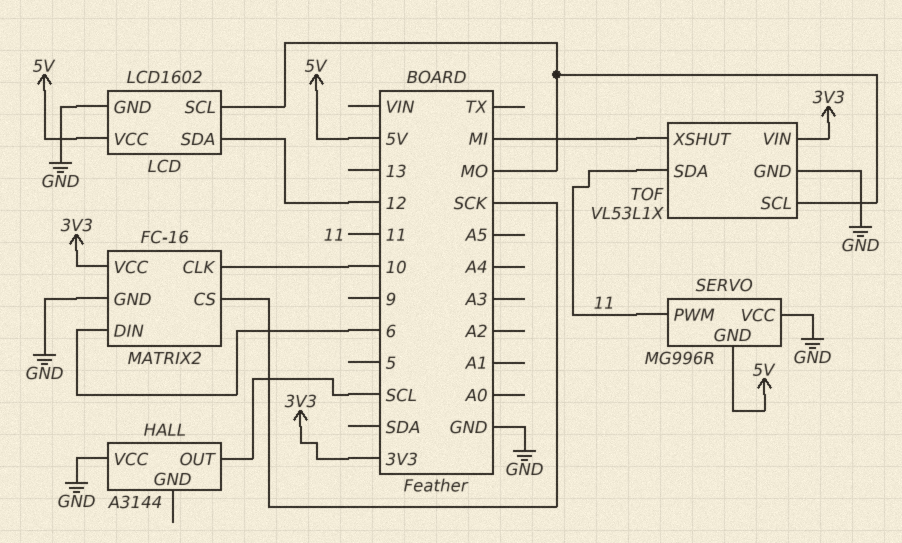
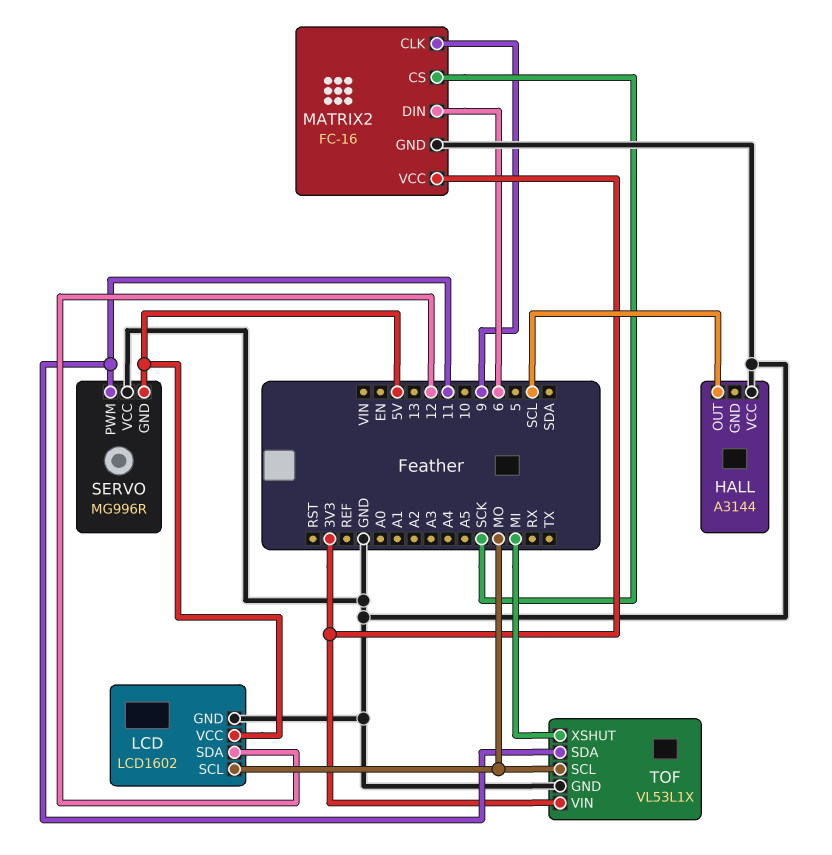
MATRIX2 pin CLK: 10 -> 9

